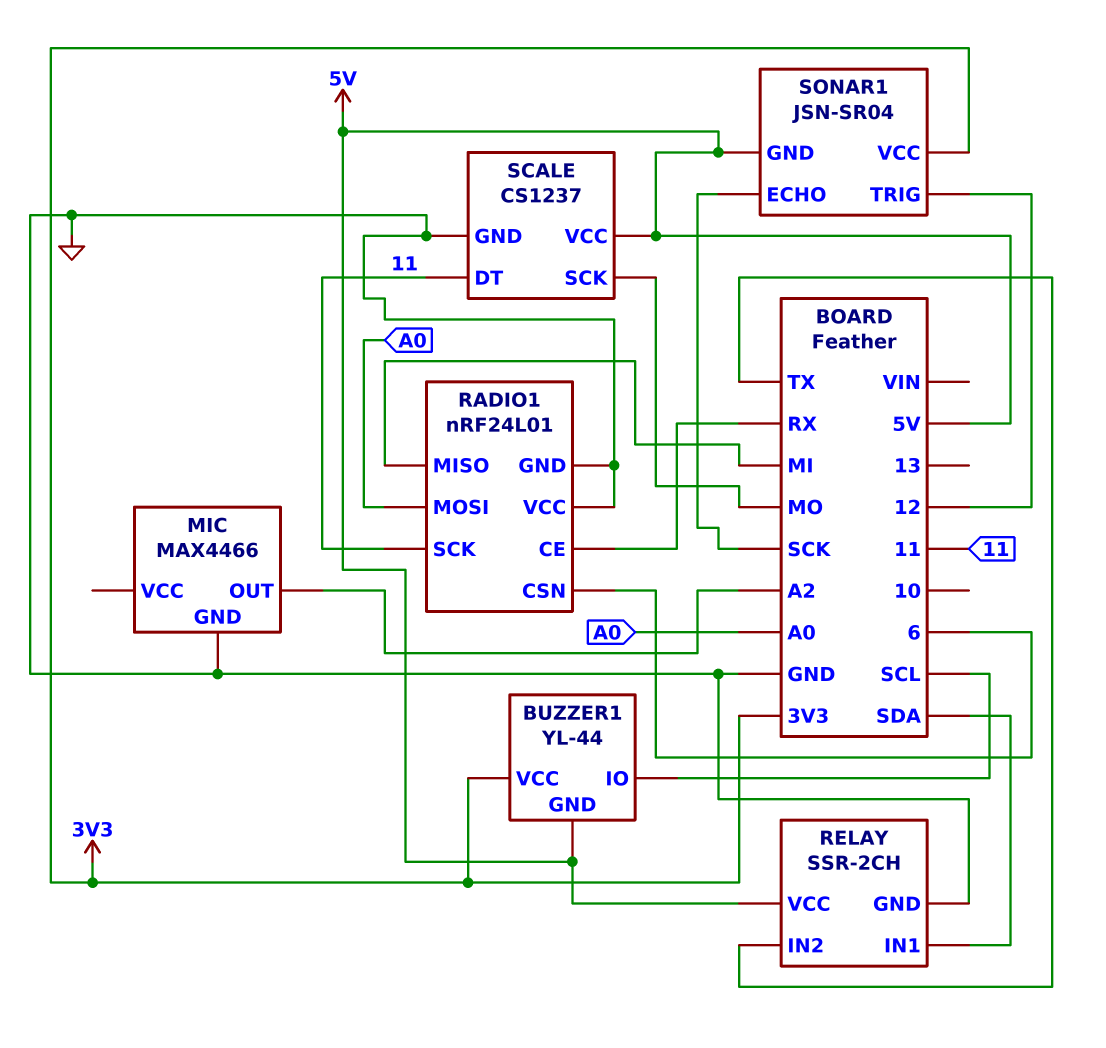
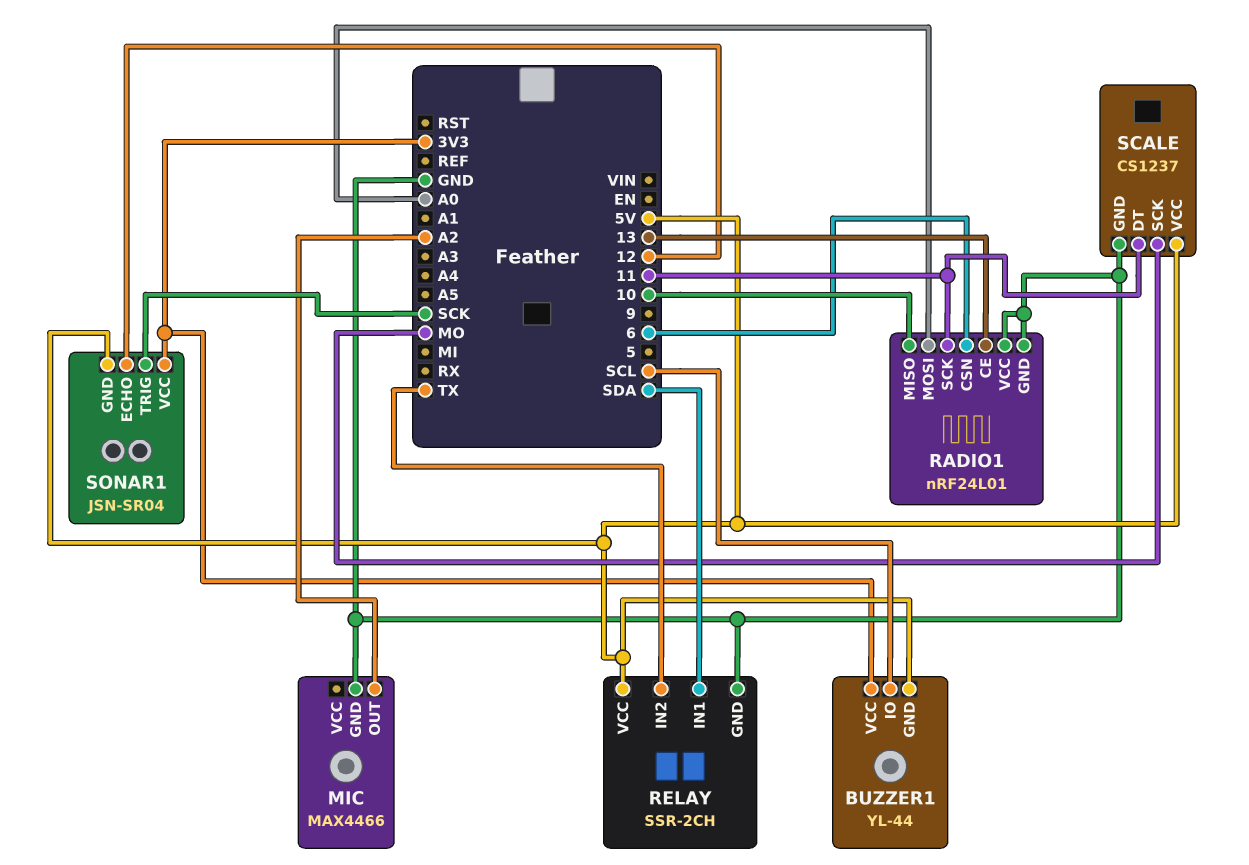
RADIO1 pin CE: RX -> 13
RADIO1 pin MISO: MI -> 10
SONAR1 pin ECHO: SCK -> 12
SONAR1 pin TRIG: 12 -> SCK

